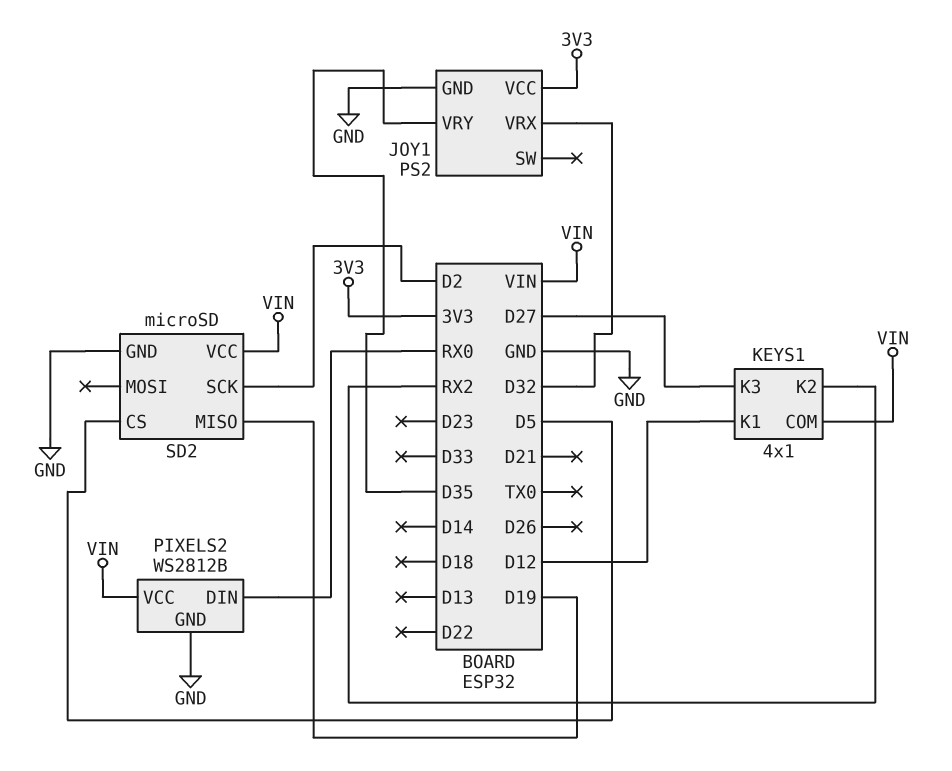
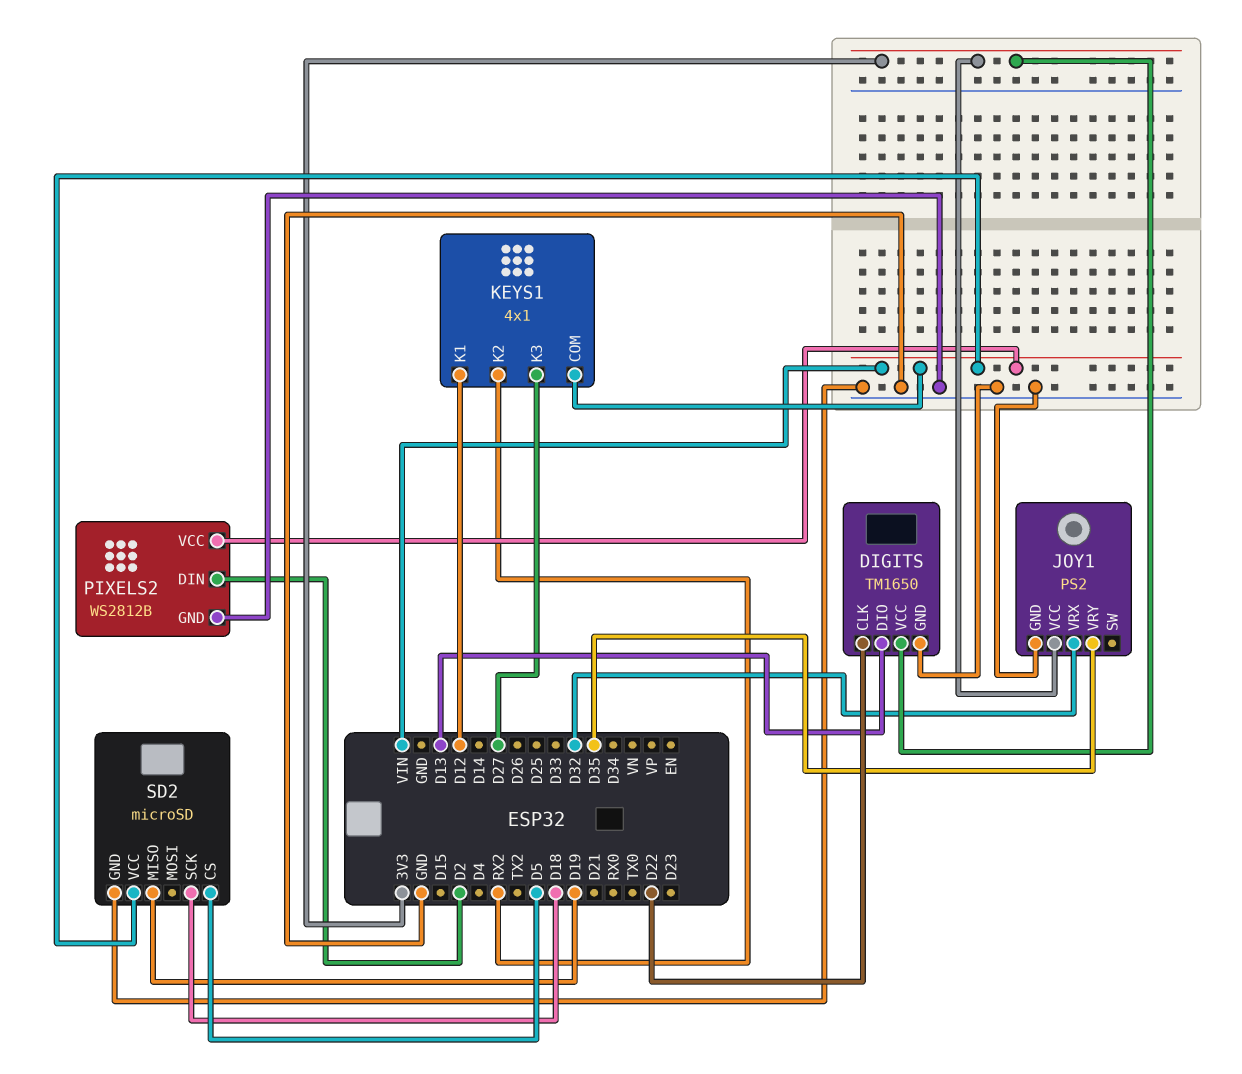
DIGITS: none -> TM1650
DIGITS pin CLK: none -> D22
DIGITS pin DIO: none -> D13
DIGITS pin GND: none -> GND
DIGITS pin VCC: none -> 3V3
PIXELS2 pin DIN: RX0 -> D2
SD2 pin SCK: D2 -> D18

